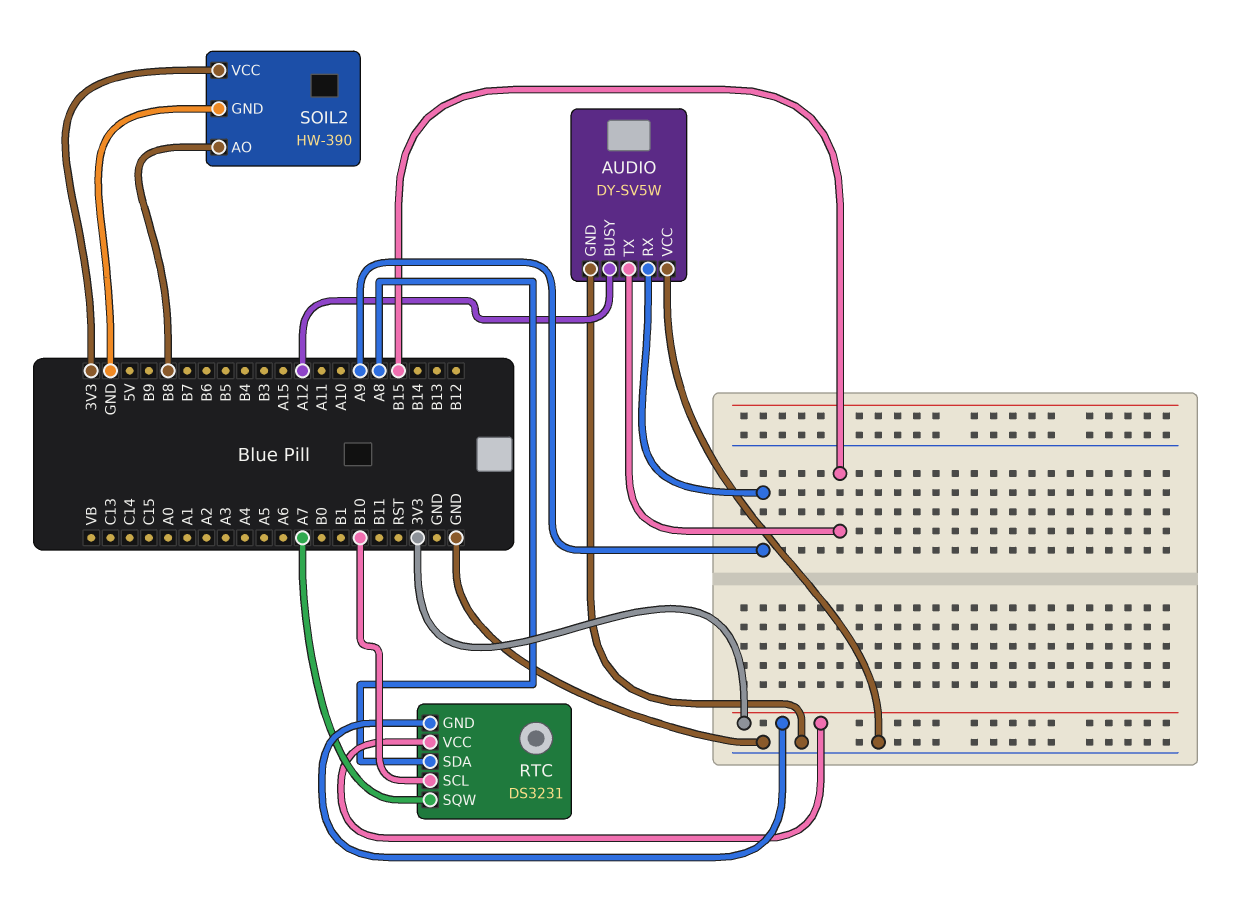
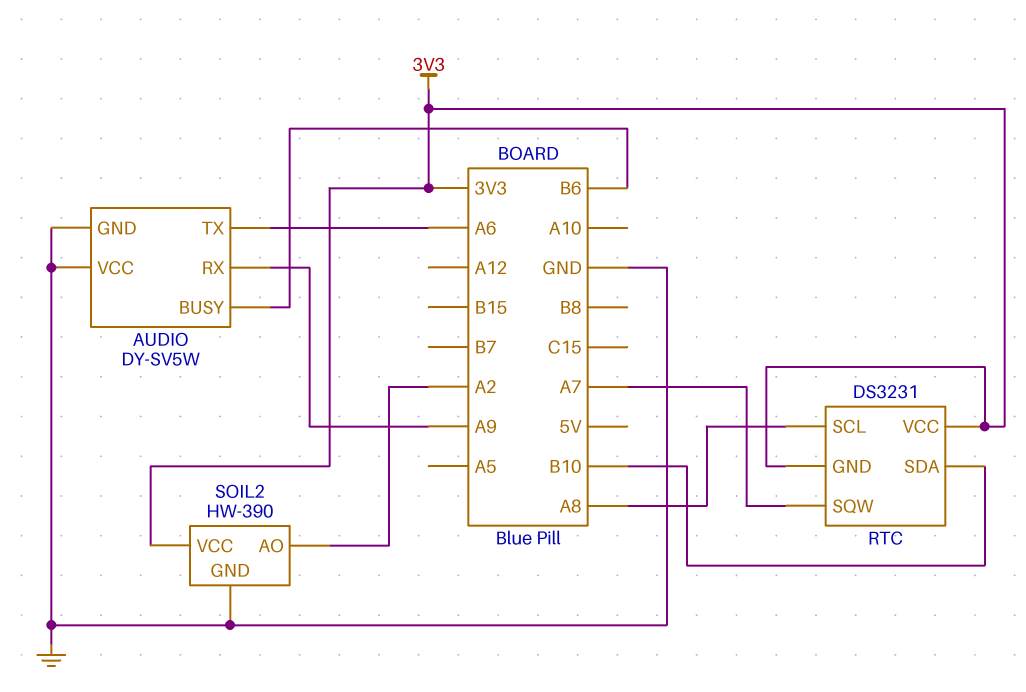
AUDIO pin BUSY: A12 -> B6
AUDIO pin TX: B15 -> A6
RTC pin SCL: B10 -> A8
RTC pin SDA: A8 -> B10
SOIL2 pin AO: B8 -> A2

